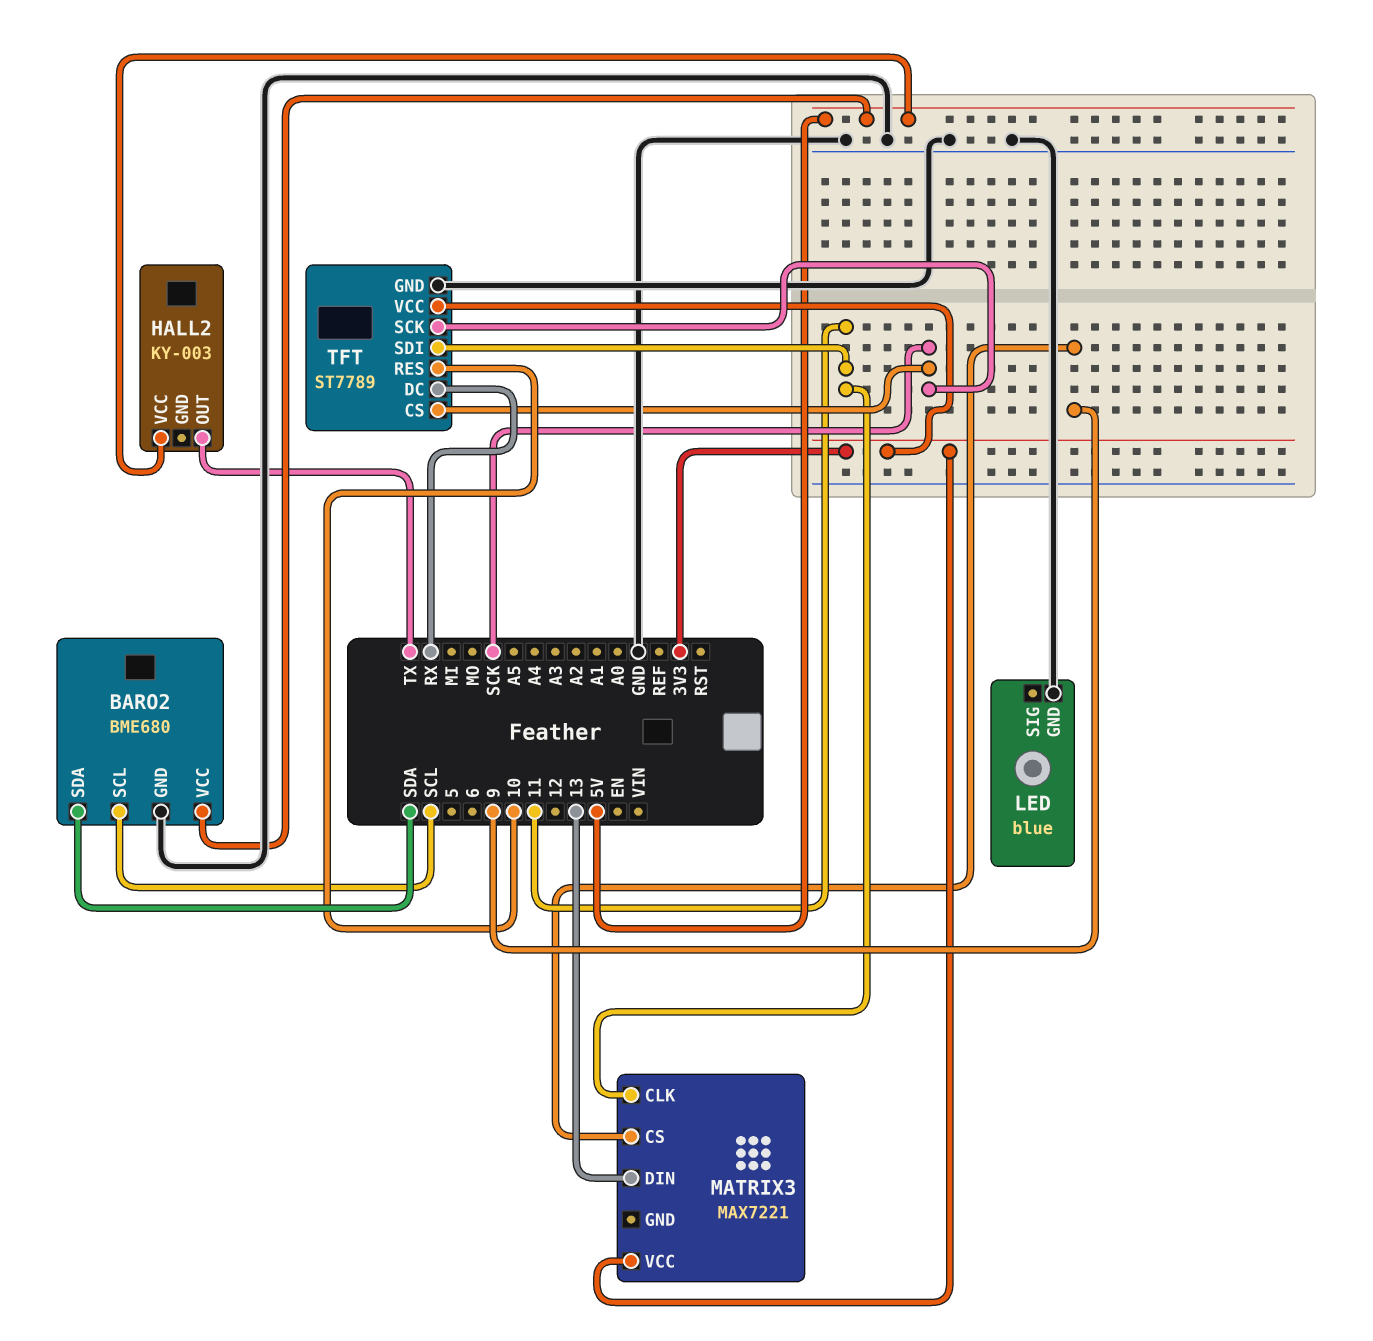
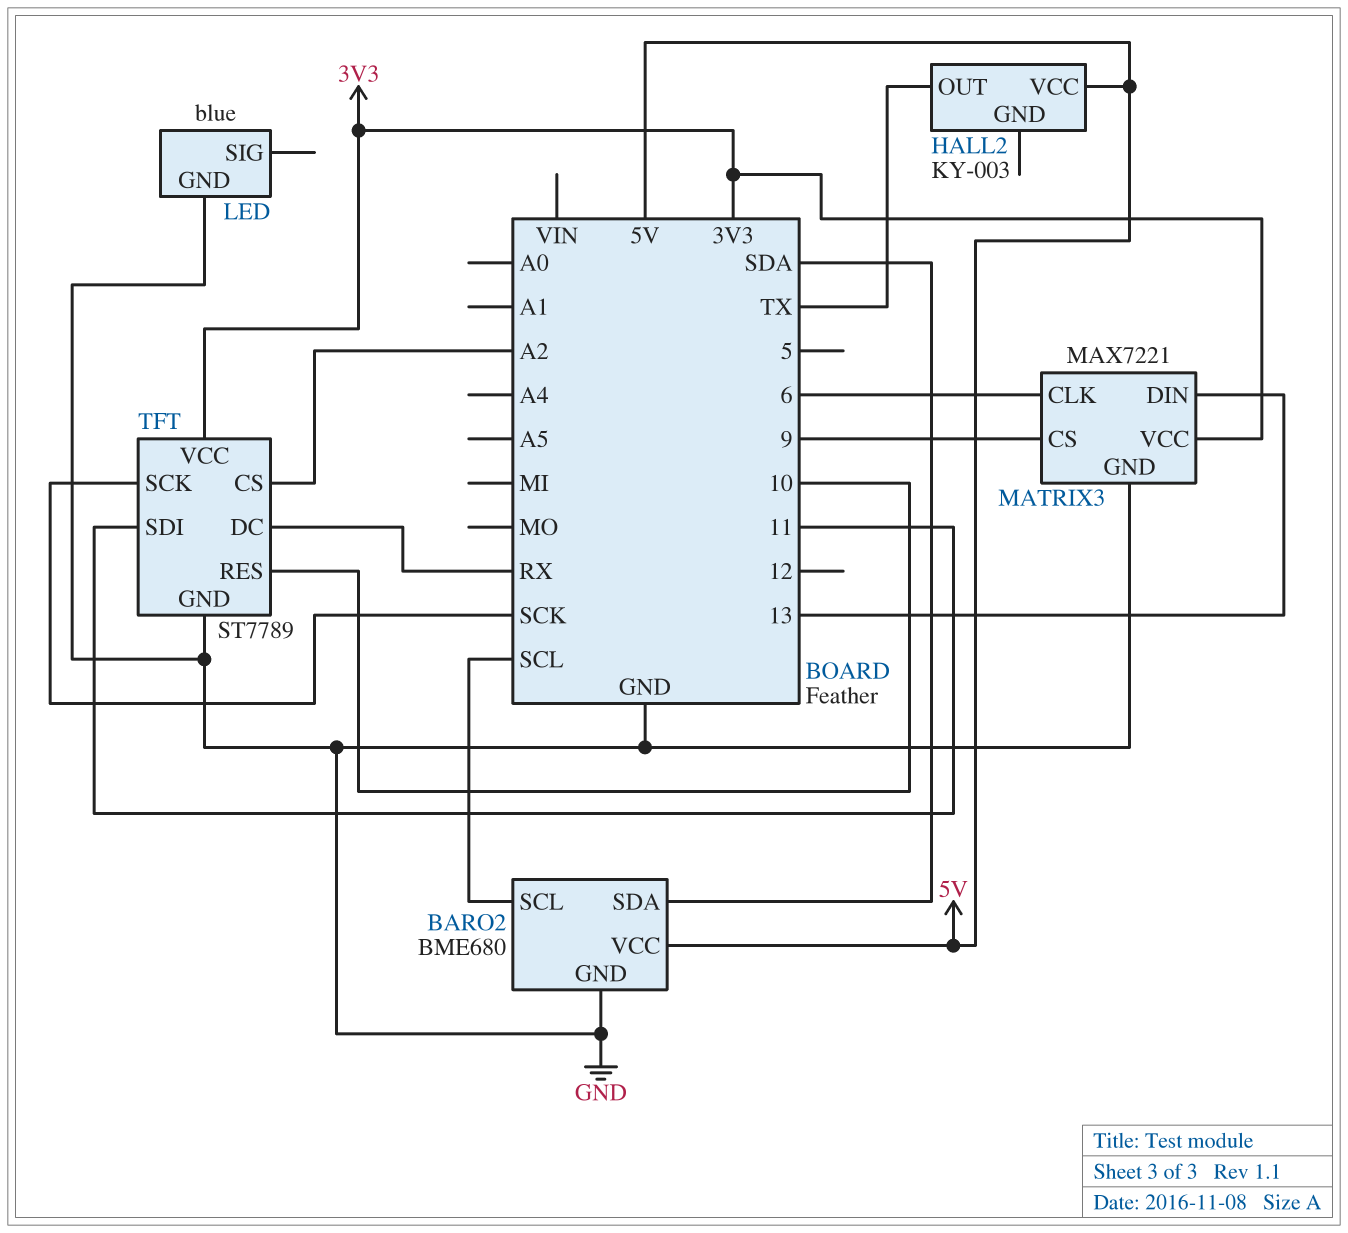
MATRIX3 pin CLK: 11 -> 6
MATRIX3 pin GND: none -> GND
TFT pin CS: SCK -> A2

